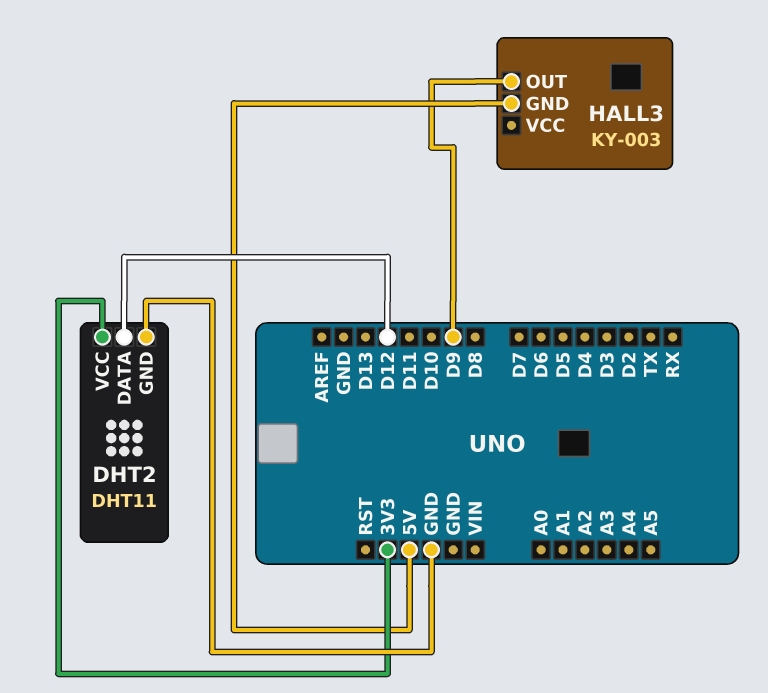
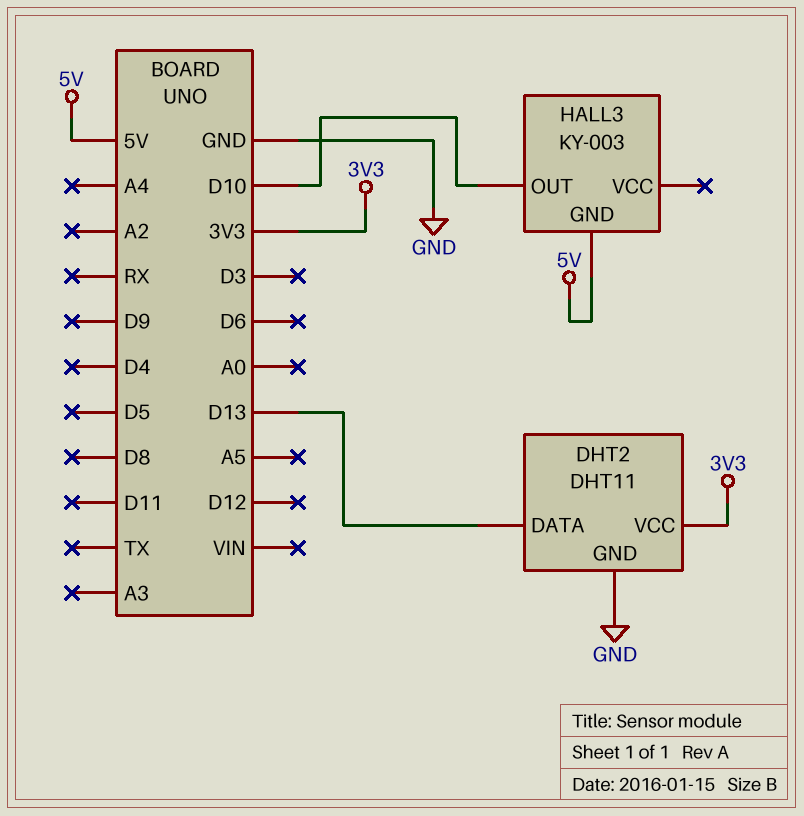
DHT2 pin DATA: D12 -> D13
HALL3 pin OUT: D9 -> D10

